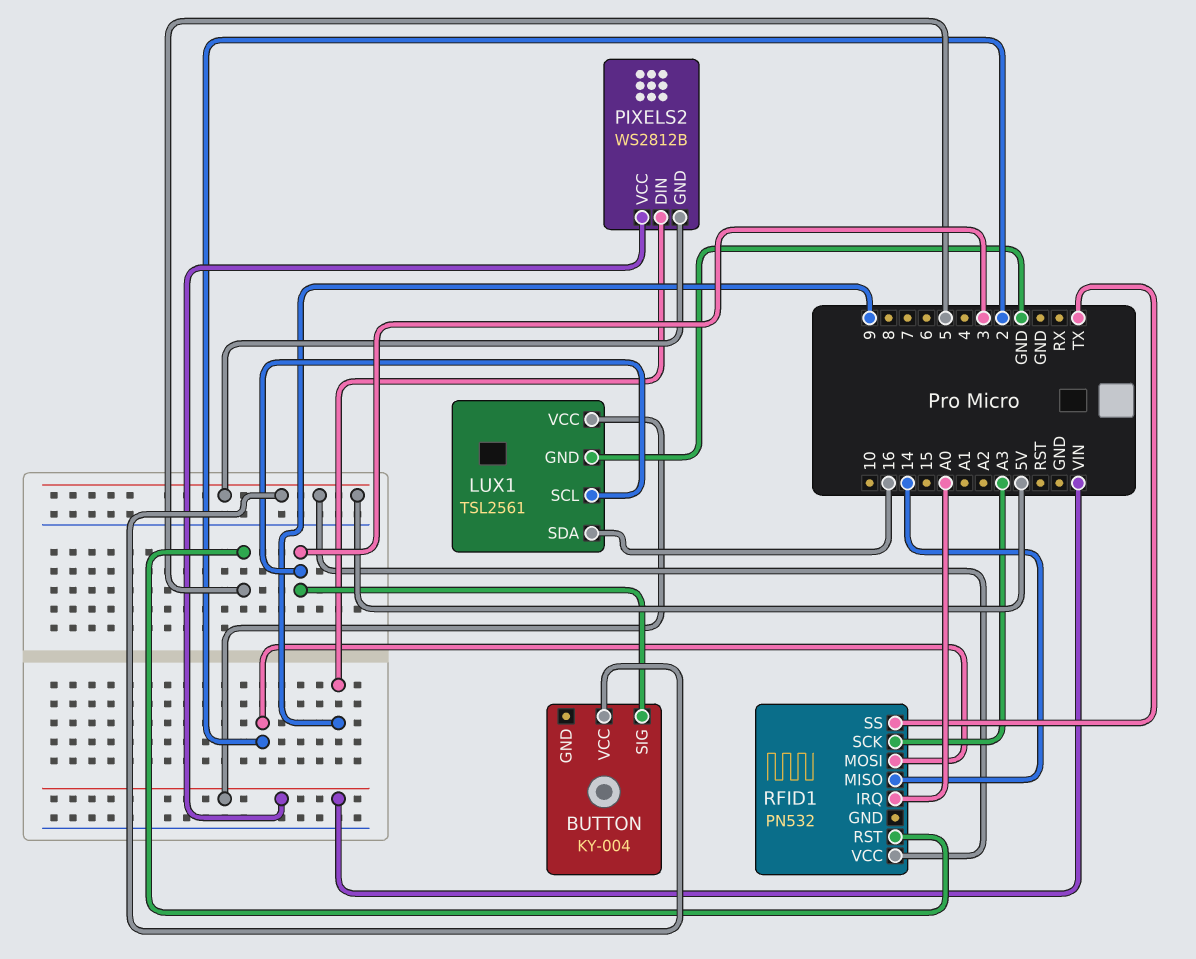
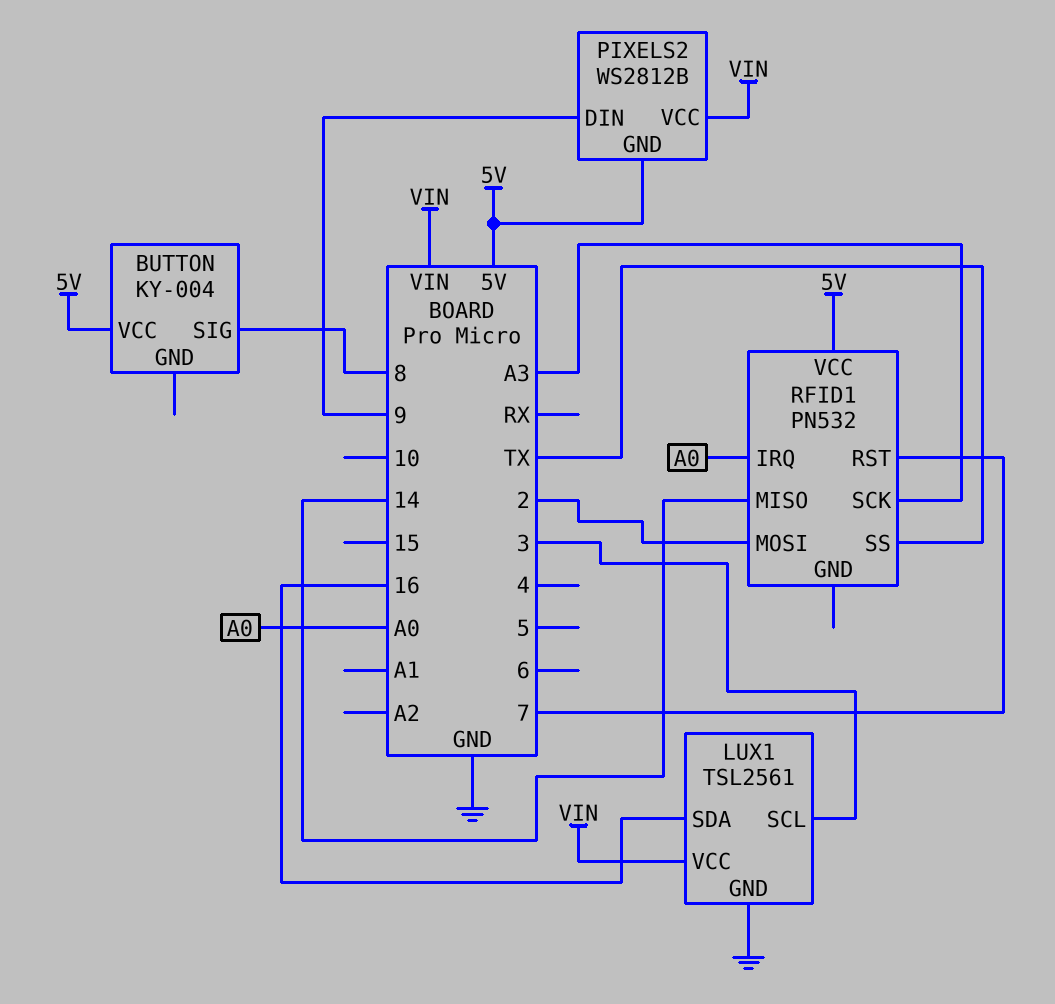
BUTTON pin SIG: 3 -> 8
RFID1 pin RST: 5 -> 7

